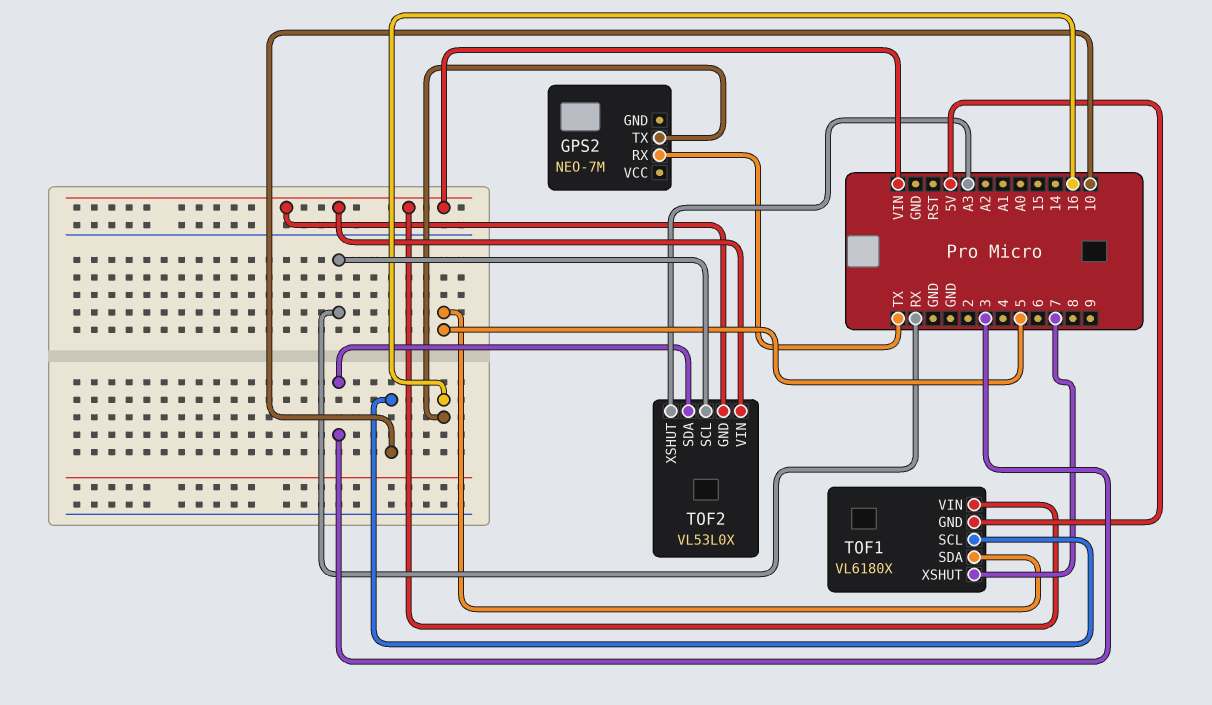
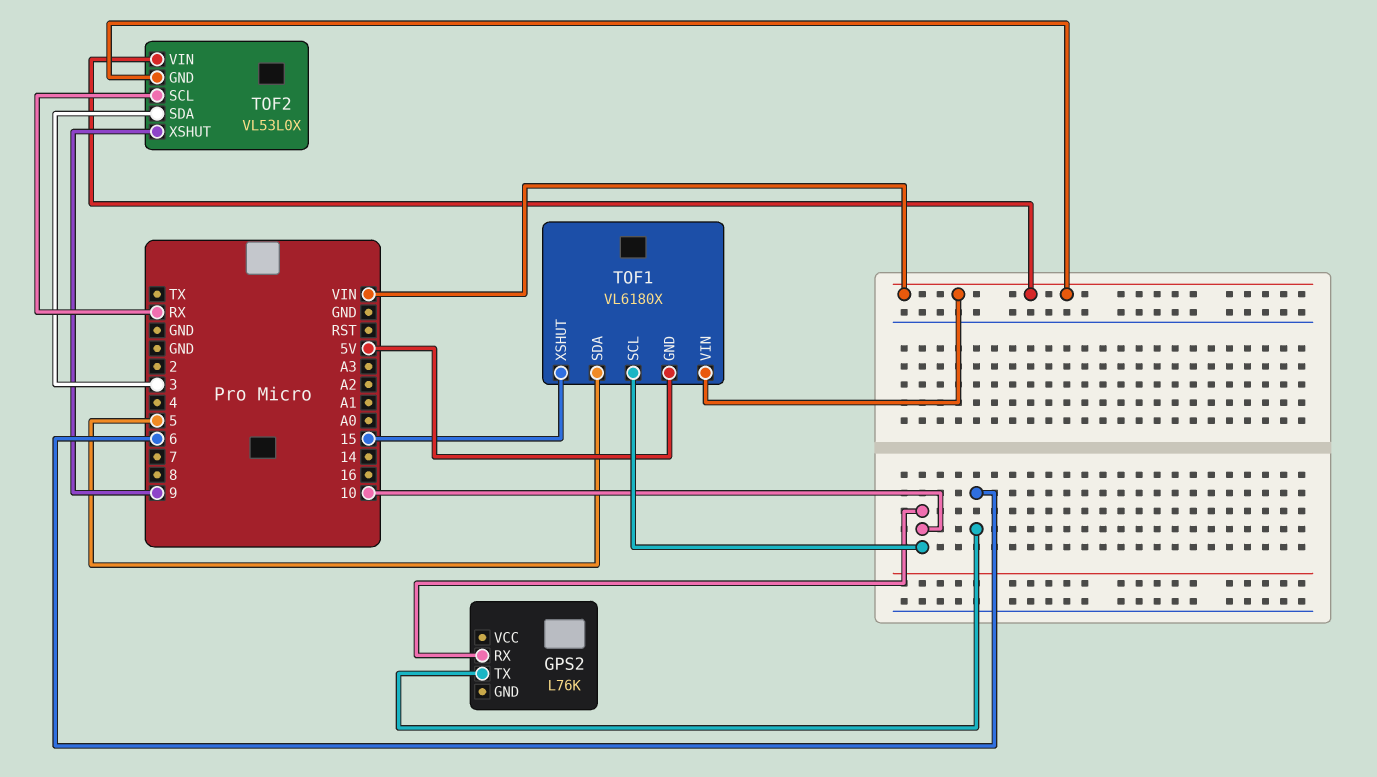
GPS2: NEO-7M -> L76K
GPS2 pin RX: TX -> 10
GPS2 pin TX: 16 -> 6
TOF1 pin XSHUT: 7 -> 15
TOF2 pin XSHUT: A3 -> 9

